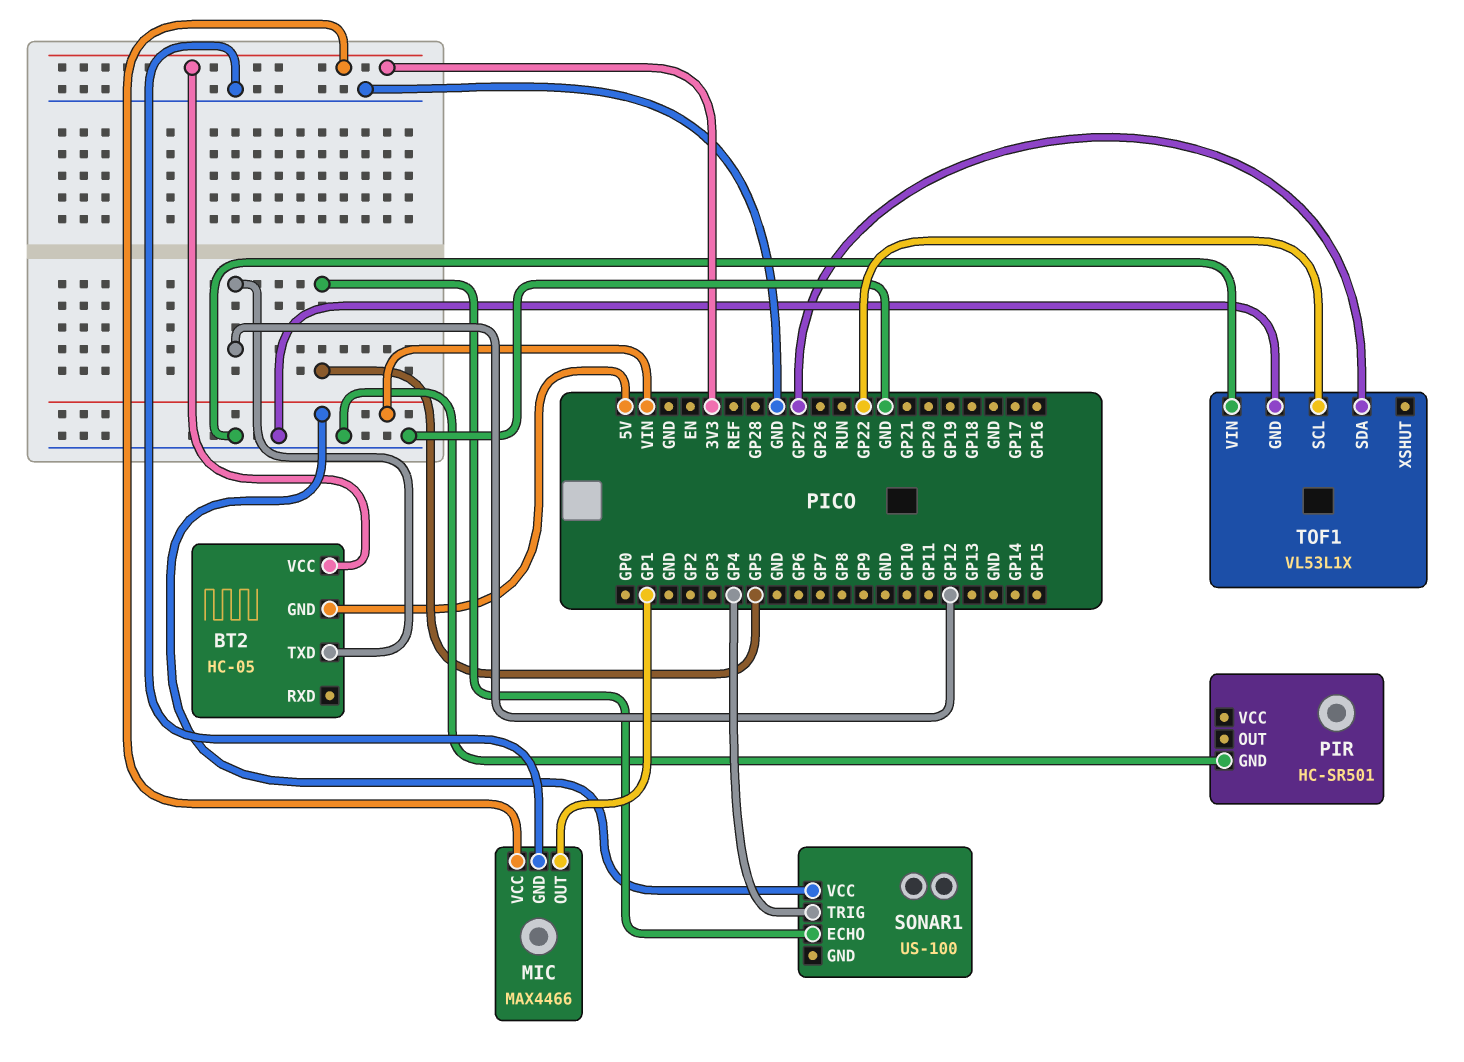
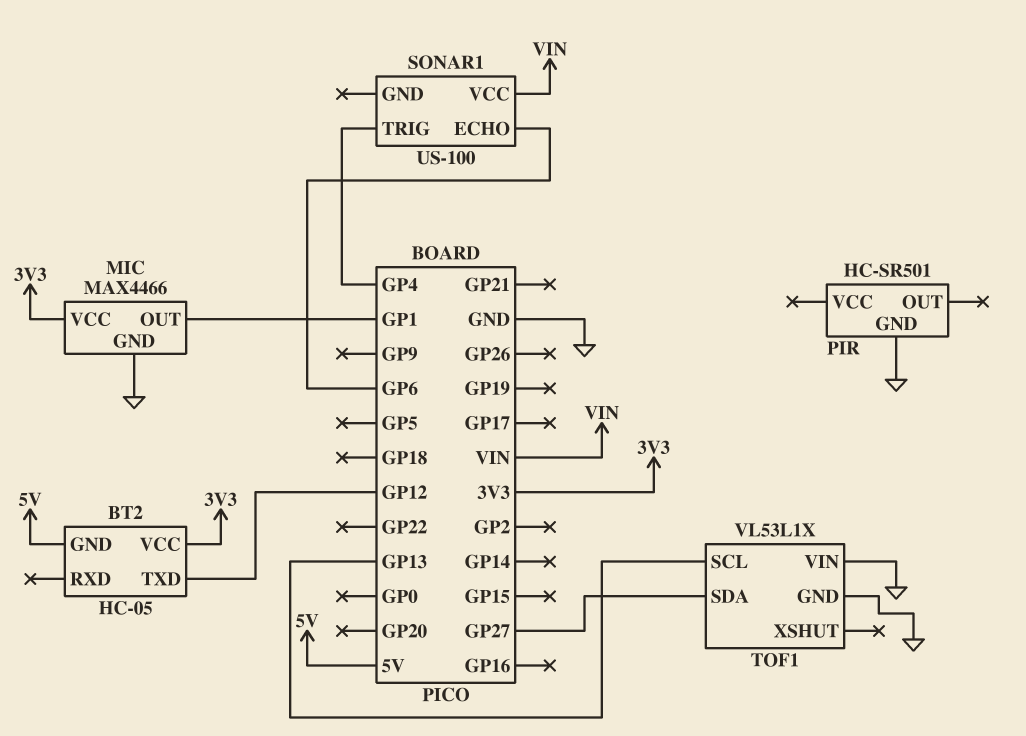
SONAR1 pin ECHO: GP5 -> GP6
TOF1 pin SCL: GP22 -> GP13

